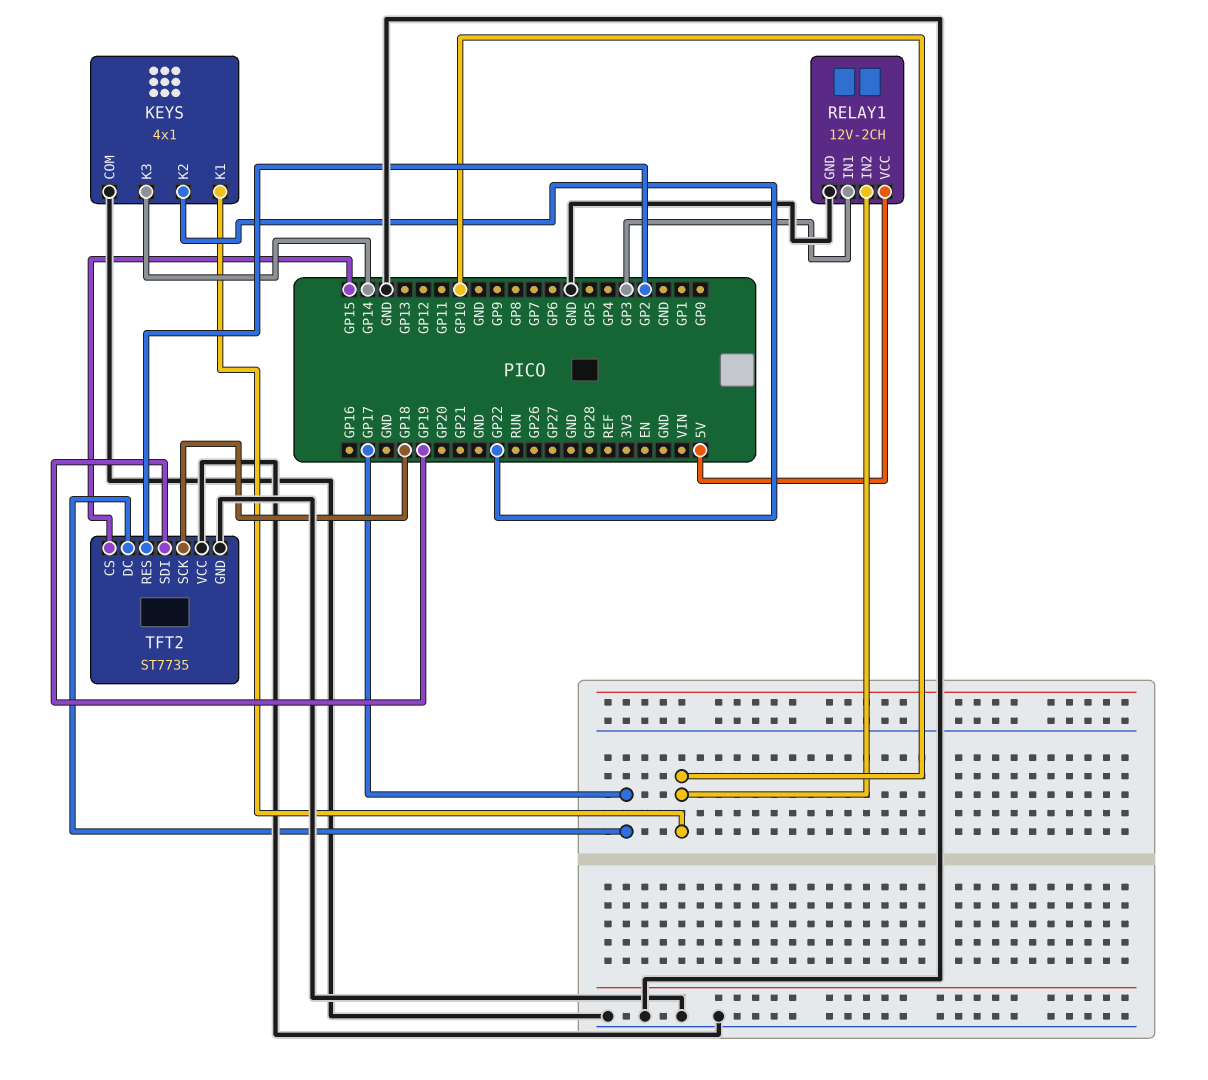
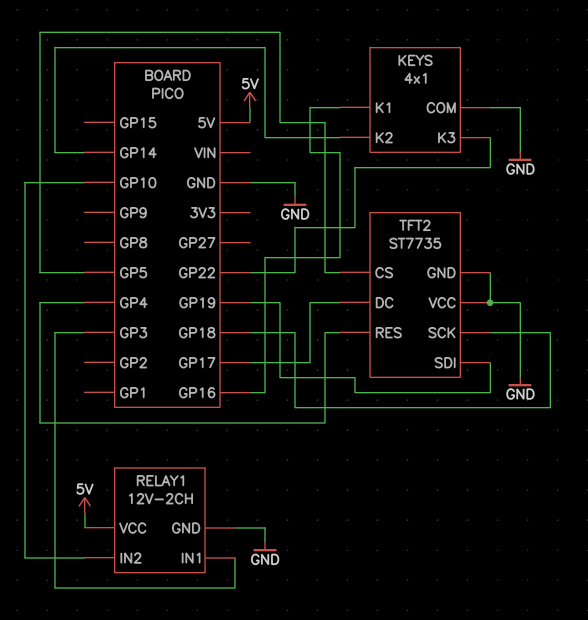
KEYS pin K1: GP10 -> GP16
KEYS pin K2: GP22 -> GP14
KEYS pin K3: GP14 -> GP22
TFT2 pin CS: GP15 -> GP5
TFT2 pin RES: GP2 -> GP4

